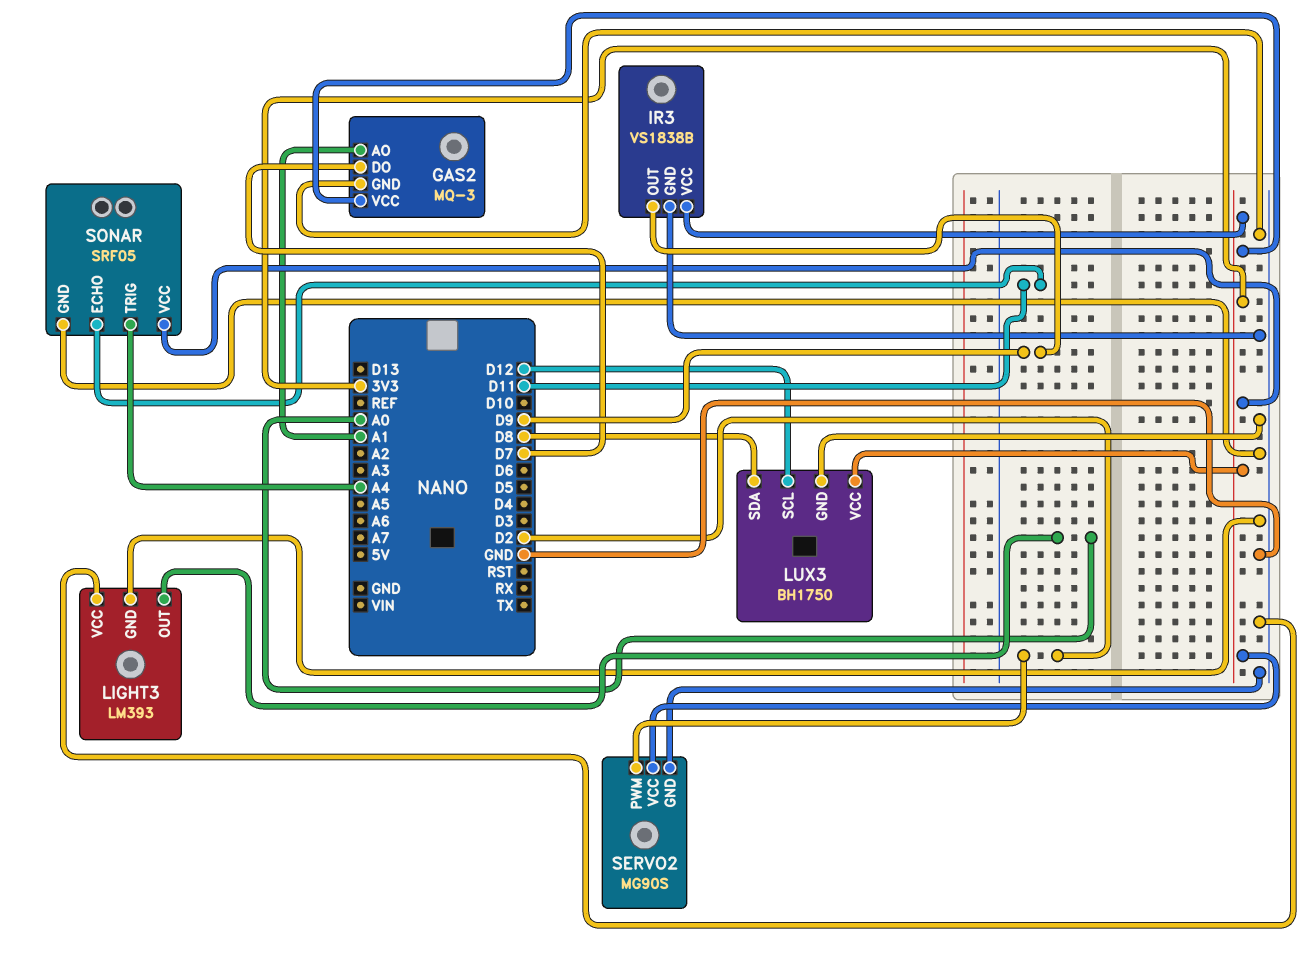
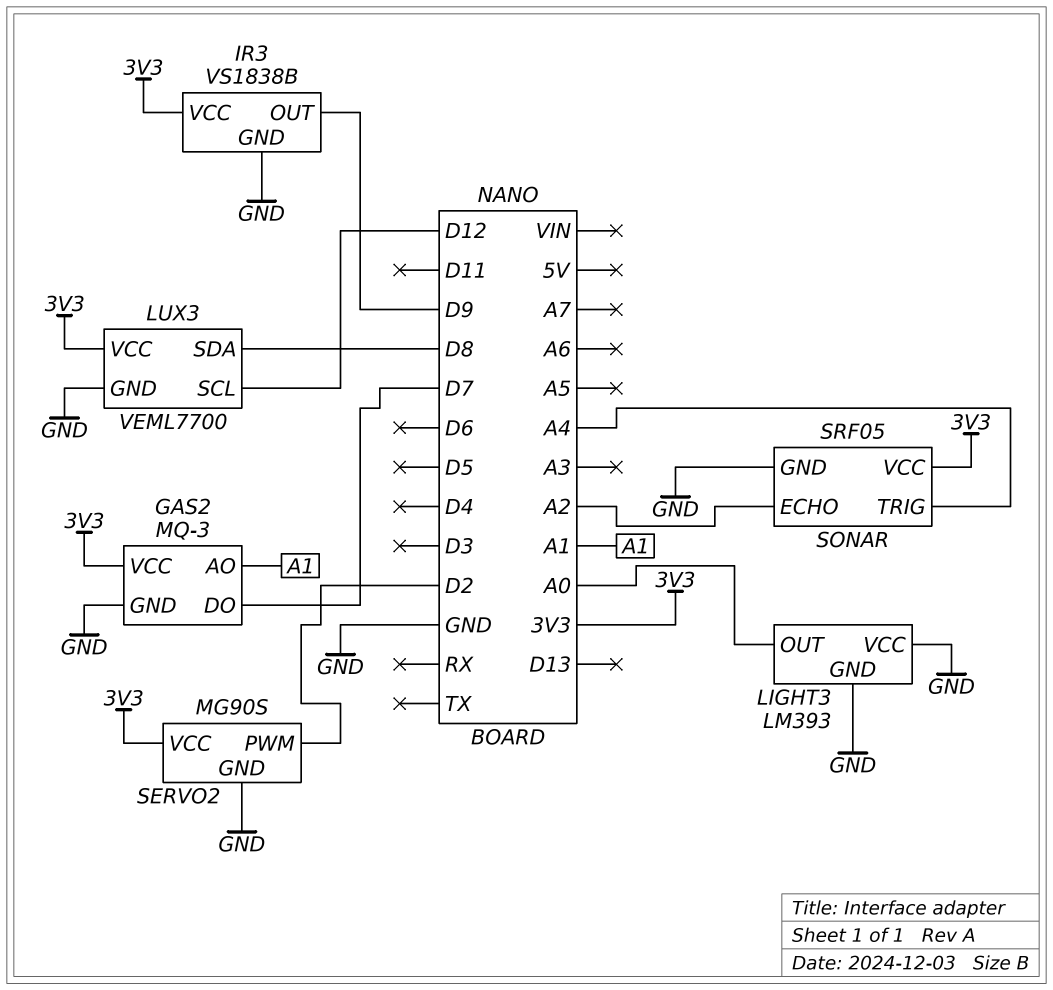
LUX3: BH1750 -> VEML7700
SONAR pin ECHO: D11 -> A2

